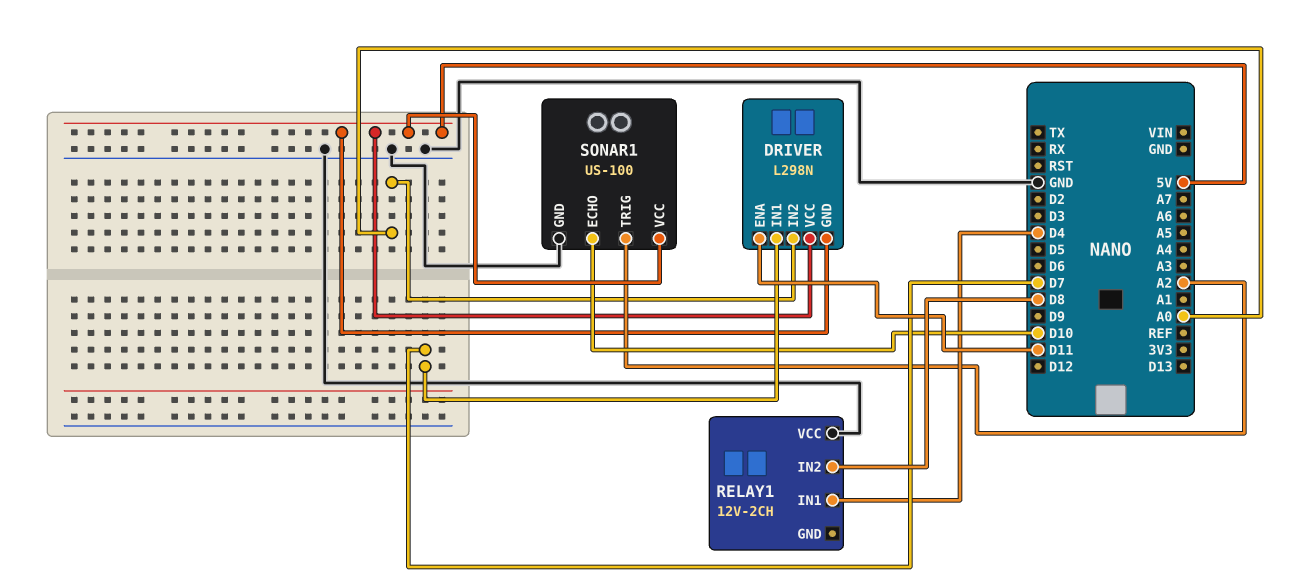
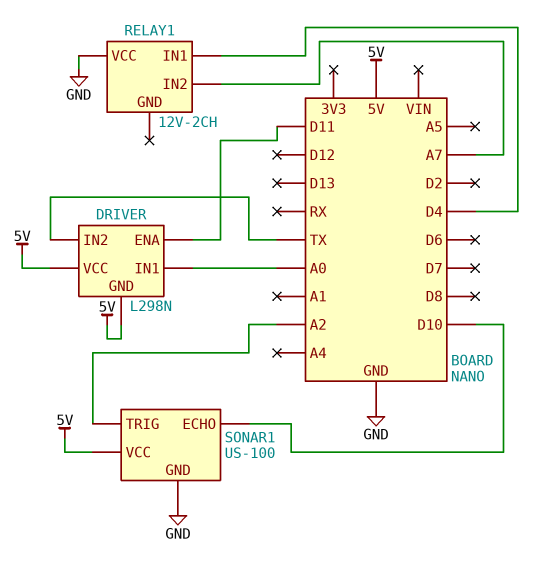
DRIVER pin IN1: D7 -> A0
DRIVER pin IN2: A0 -> TX
RELAY1 pin IN2: D8 -> A7

